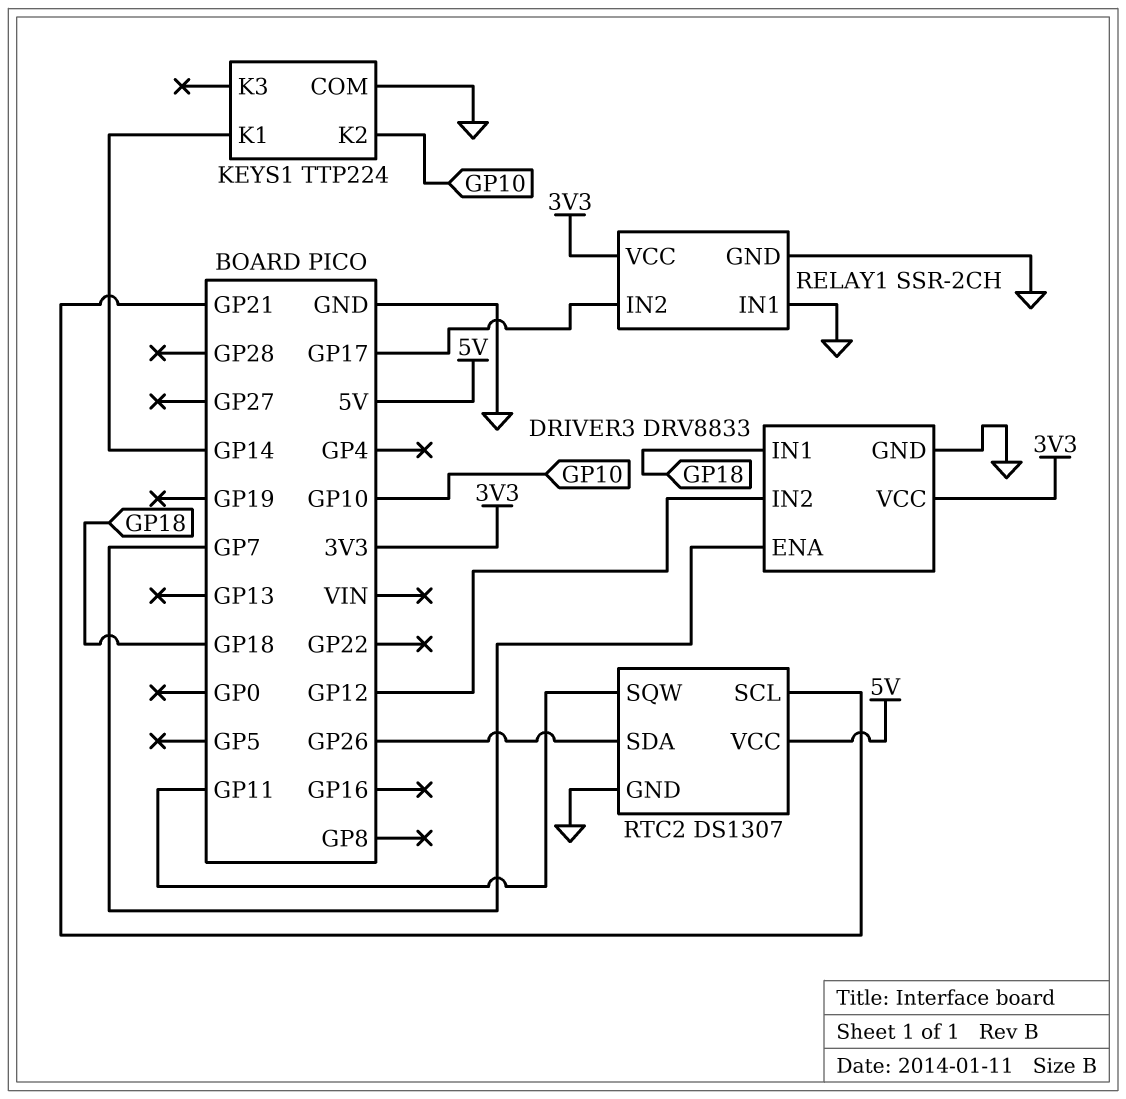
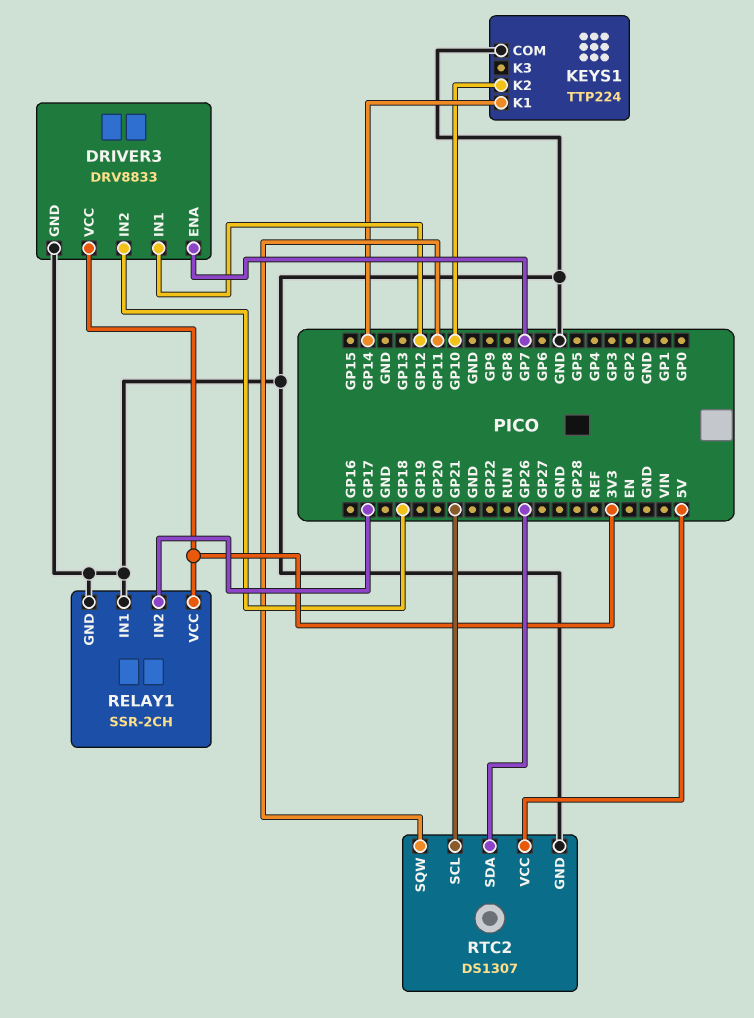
DRIVER3 pin IN1: GP18 -> GP12
DRIVER3 pin IN2: GP12 -> GP18

